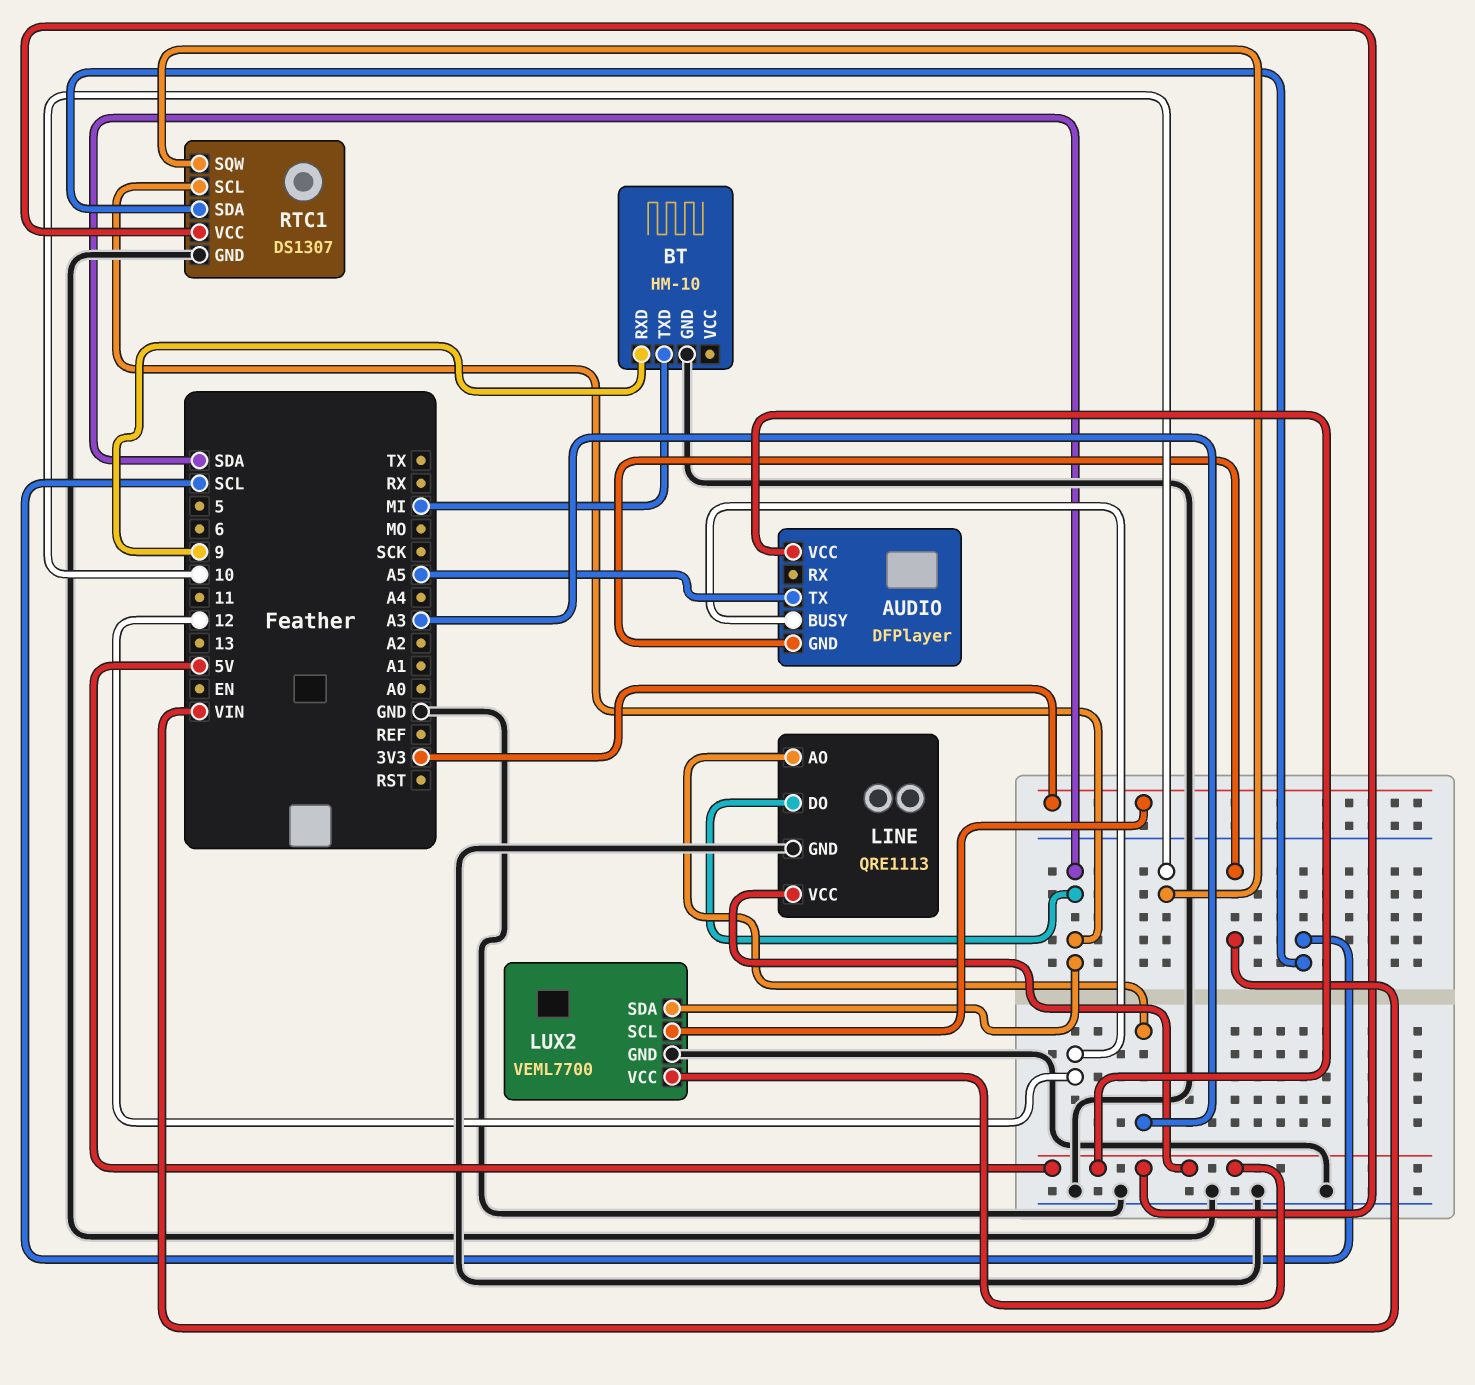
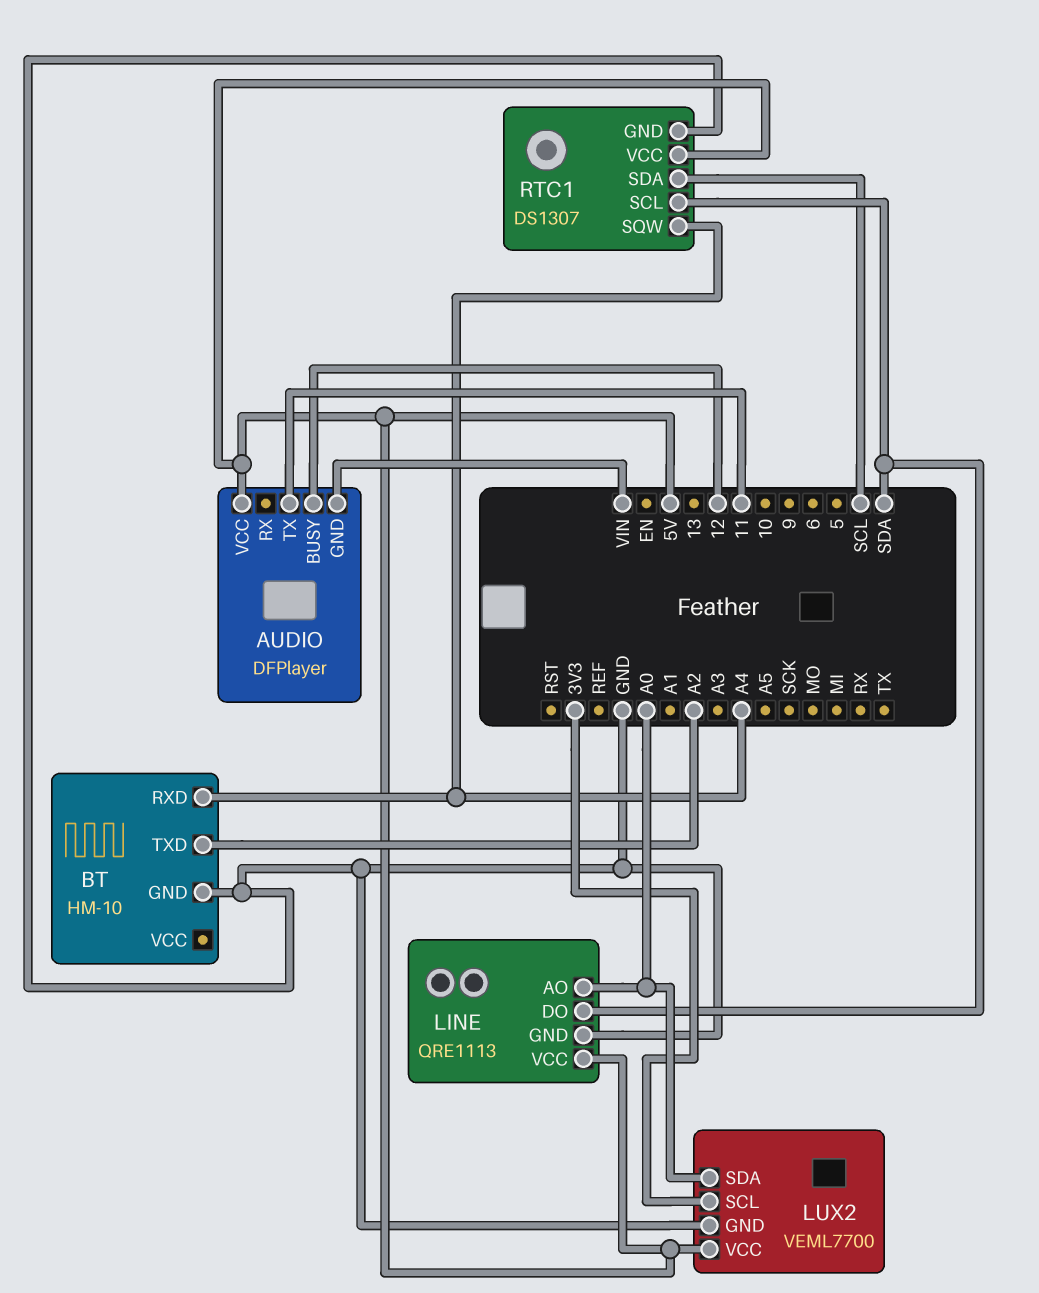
AUDIO pin TX: A5 -> 11
BT pin RXD: 9 -> A4
BT pin TXD: MI -> A2
LINE pin AO: A3 -> A0
LUX2 pin SDA: SDA -> A0
RTC1 pin SQW: 10 -> A4

